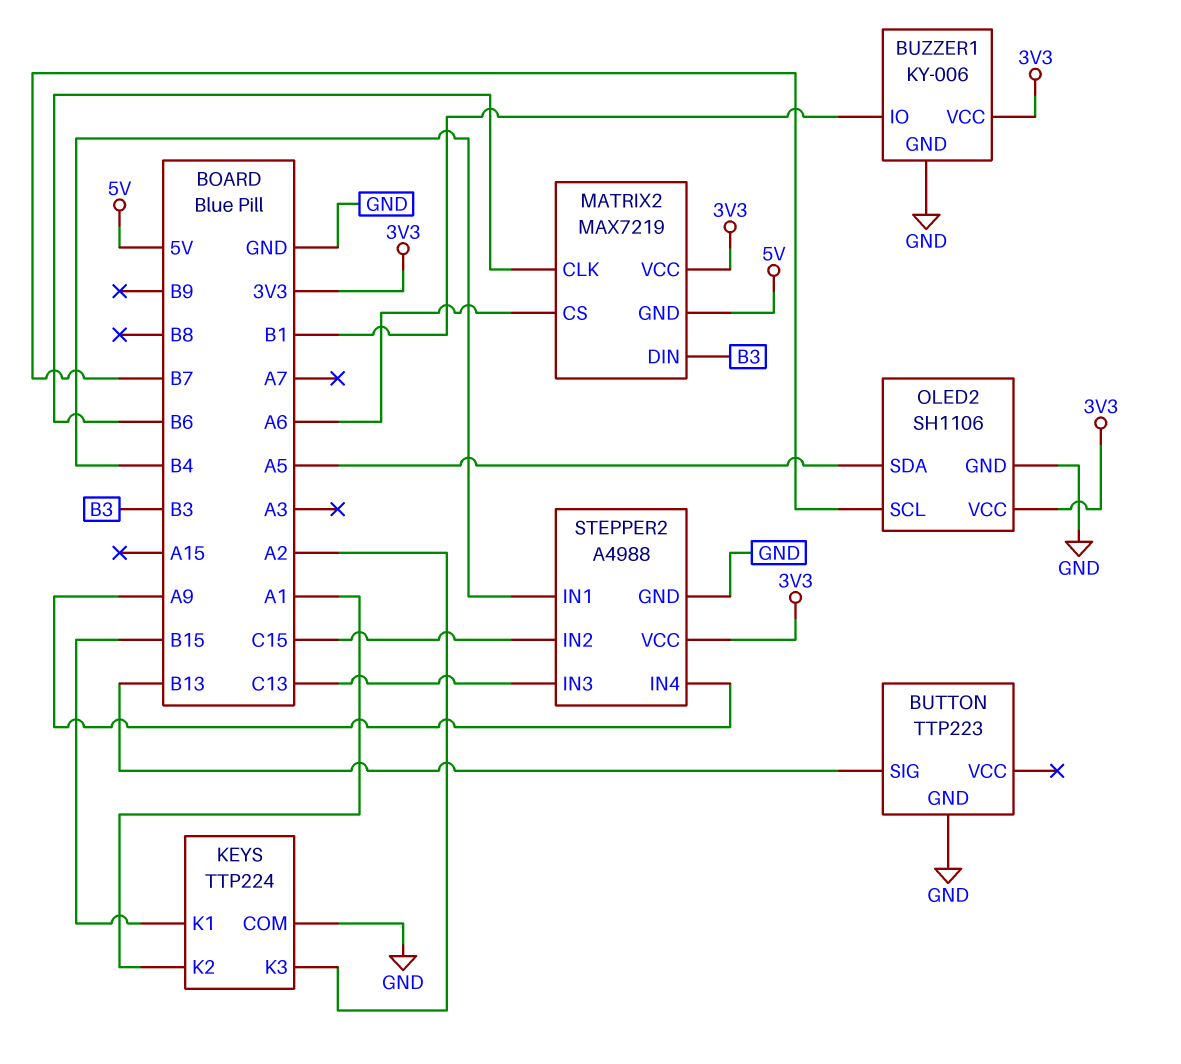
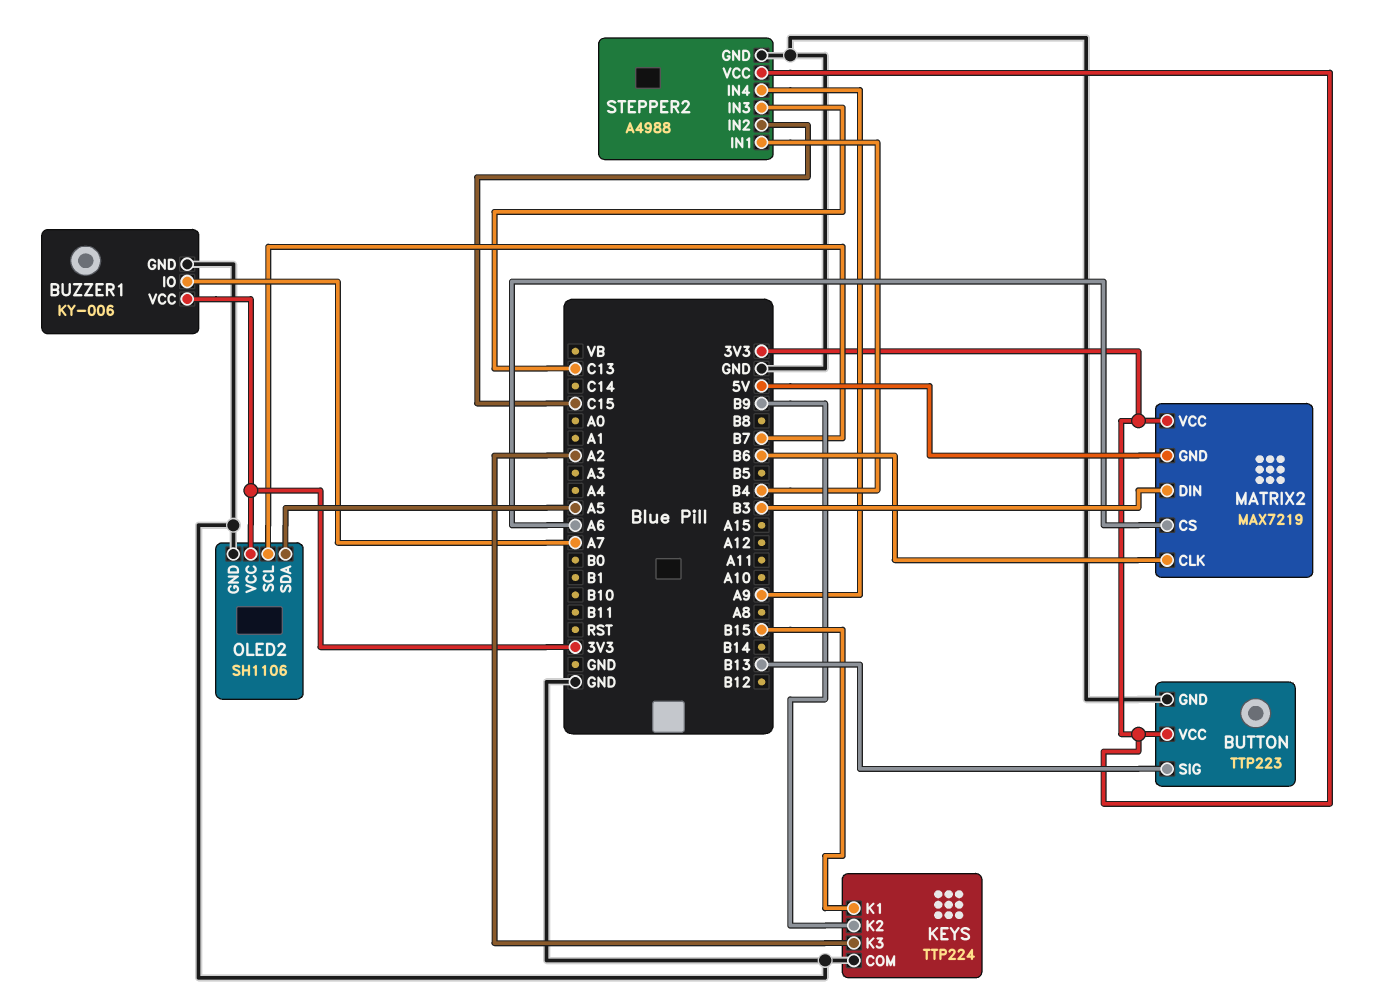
BUTTON pin VCC: none -> 3V3
BUZZER1 pin IO: B1 -> A7
KEYS pin K2: A1 -> B9

